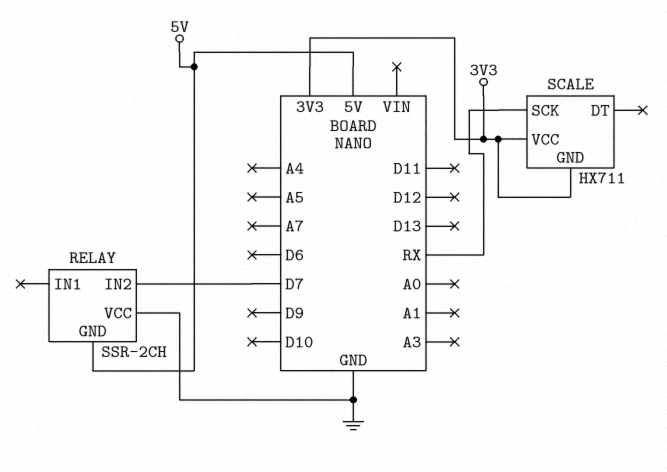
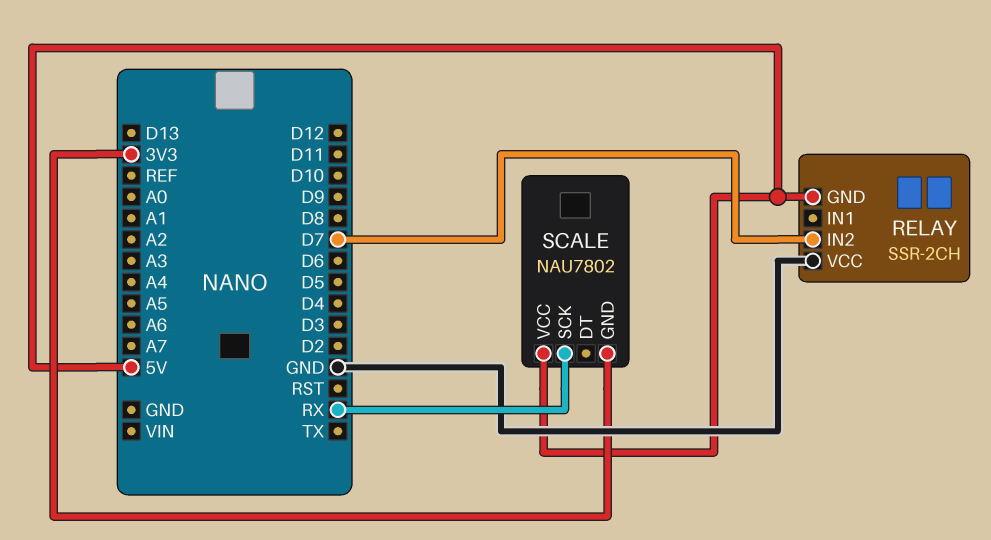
SCALE: HX711 -> NAU7802
SCALE pin VCC: 3V3 -> 5V

